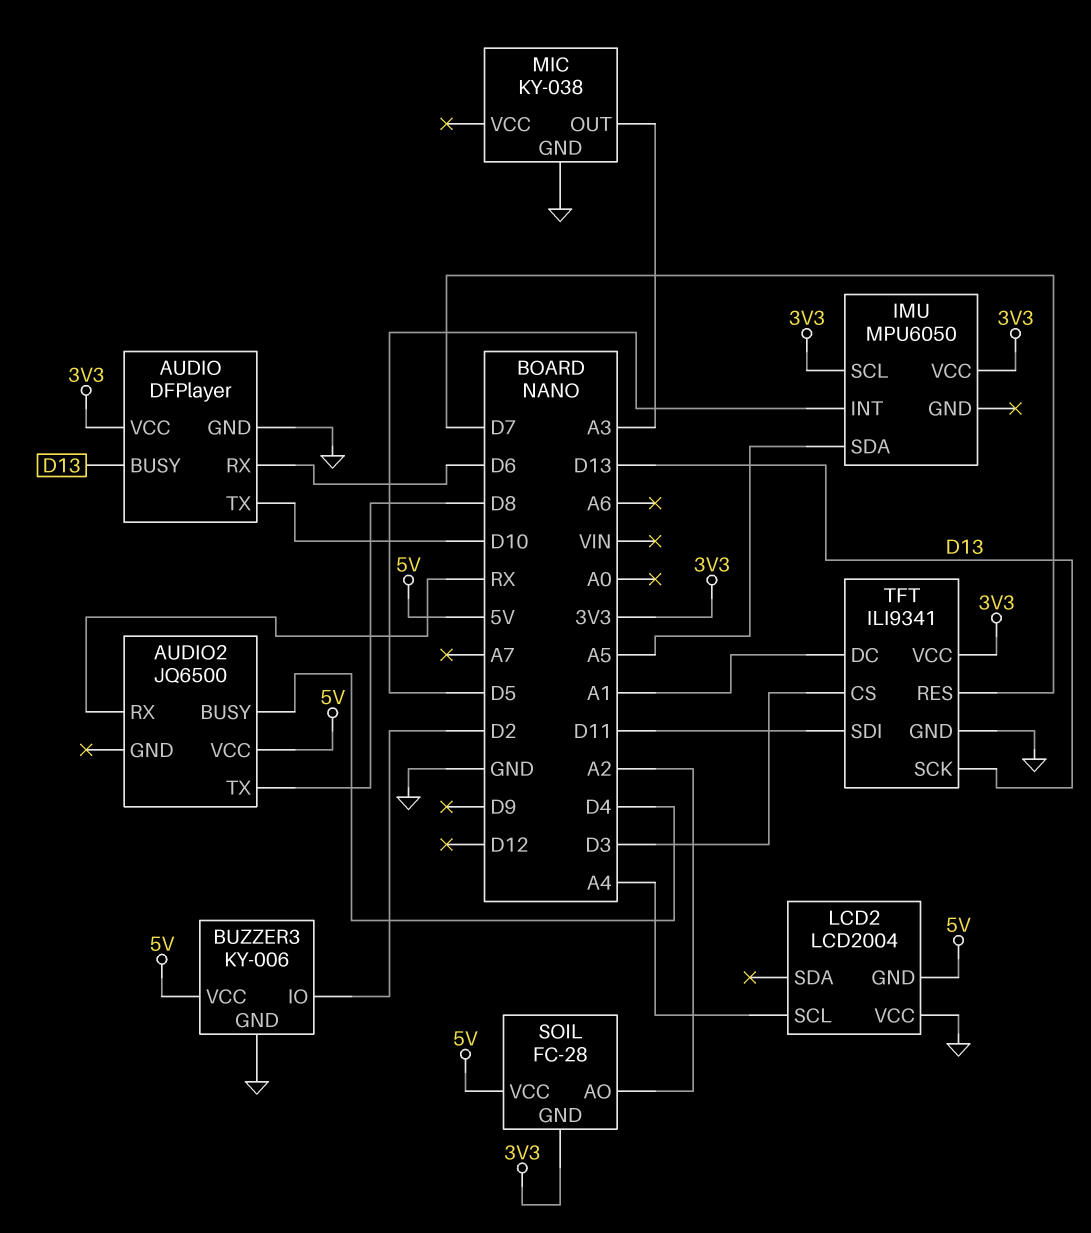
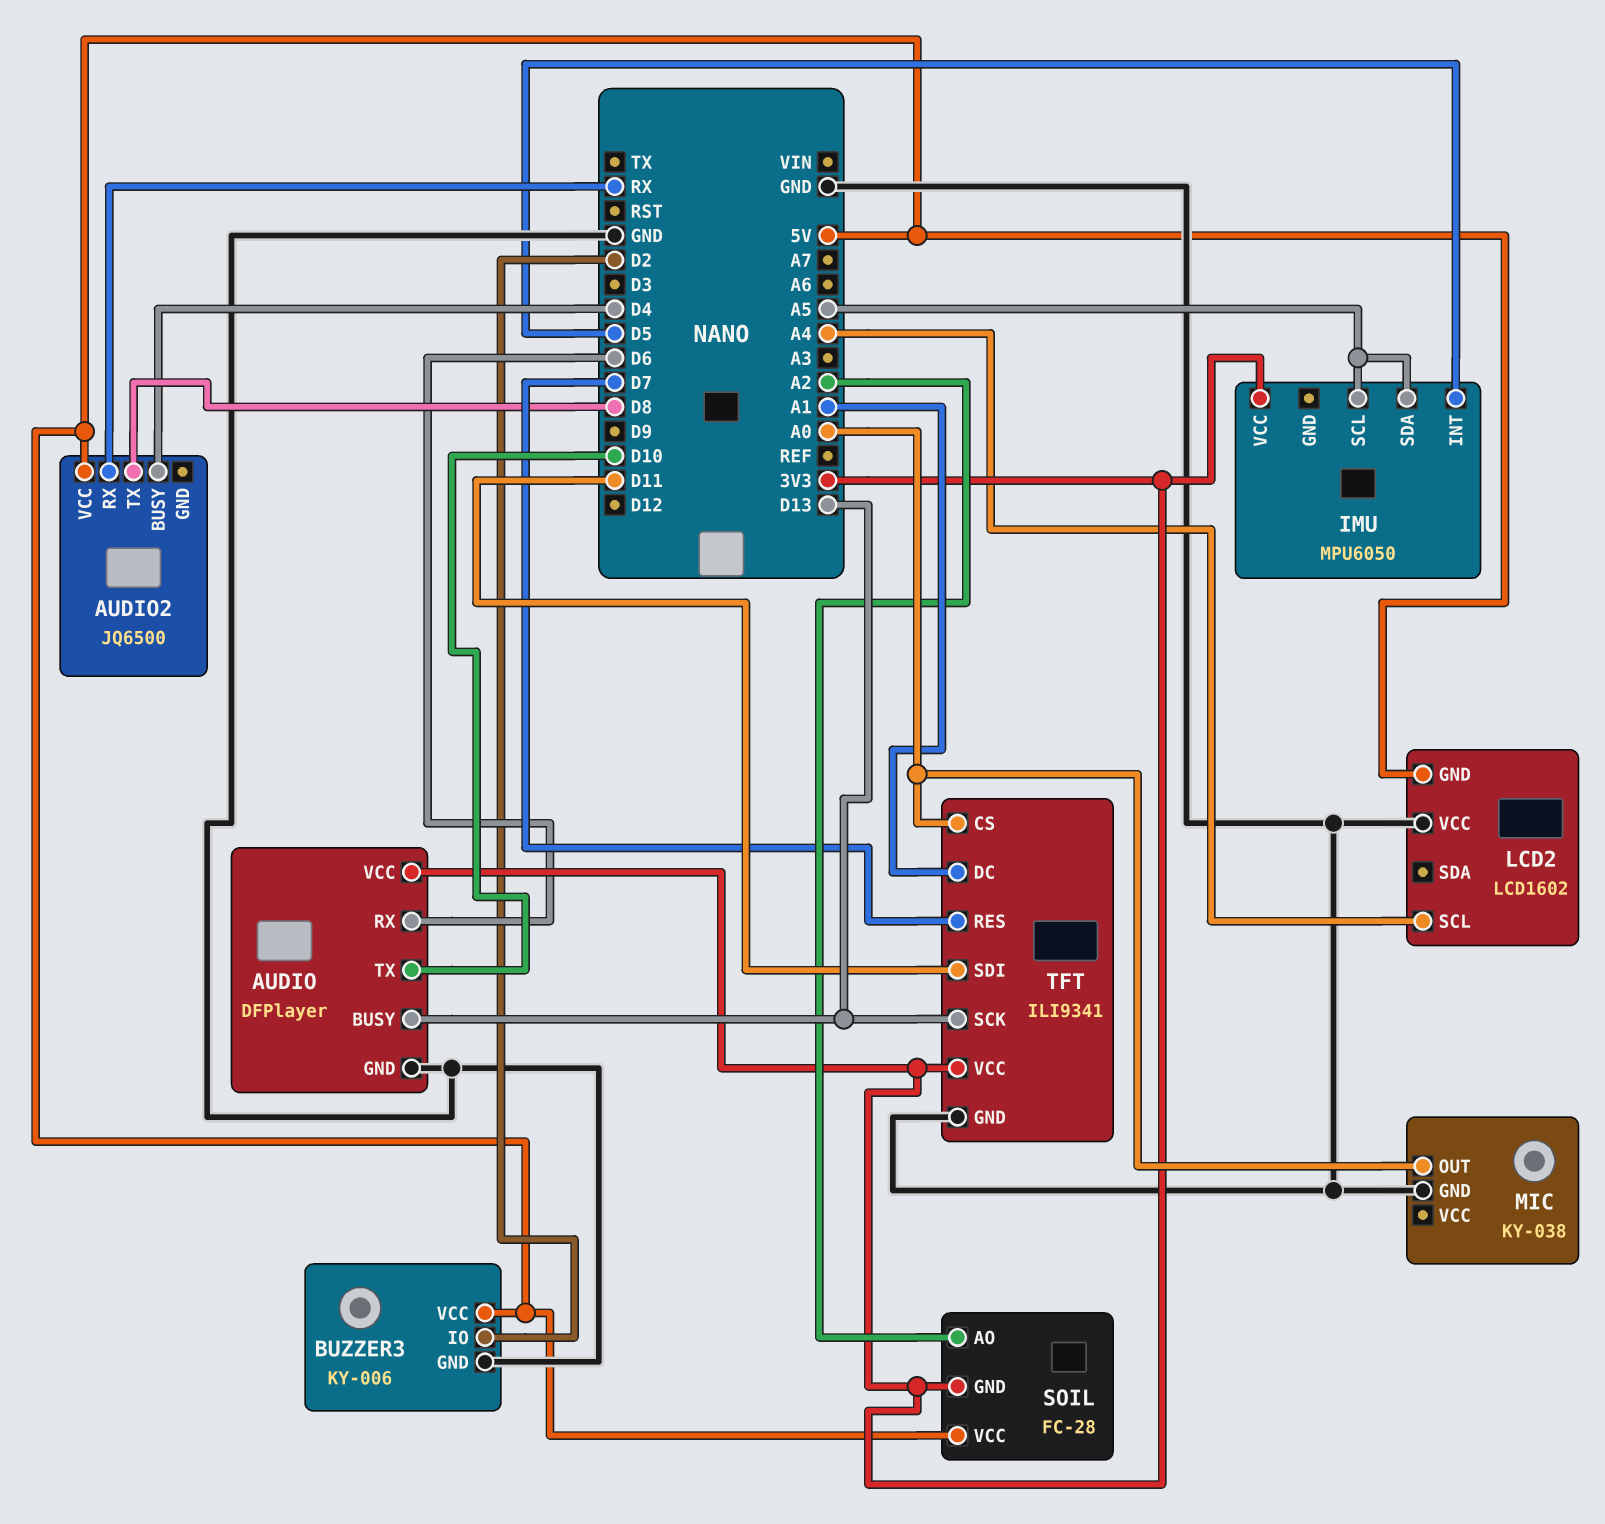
IMU pin SCL: 3V3 -> A5
LCD2: LCD2004 -> LCD1602
MIC pin OUT: A3 -> A0
TFT pin CS: D3 -> A0

